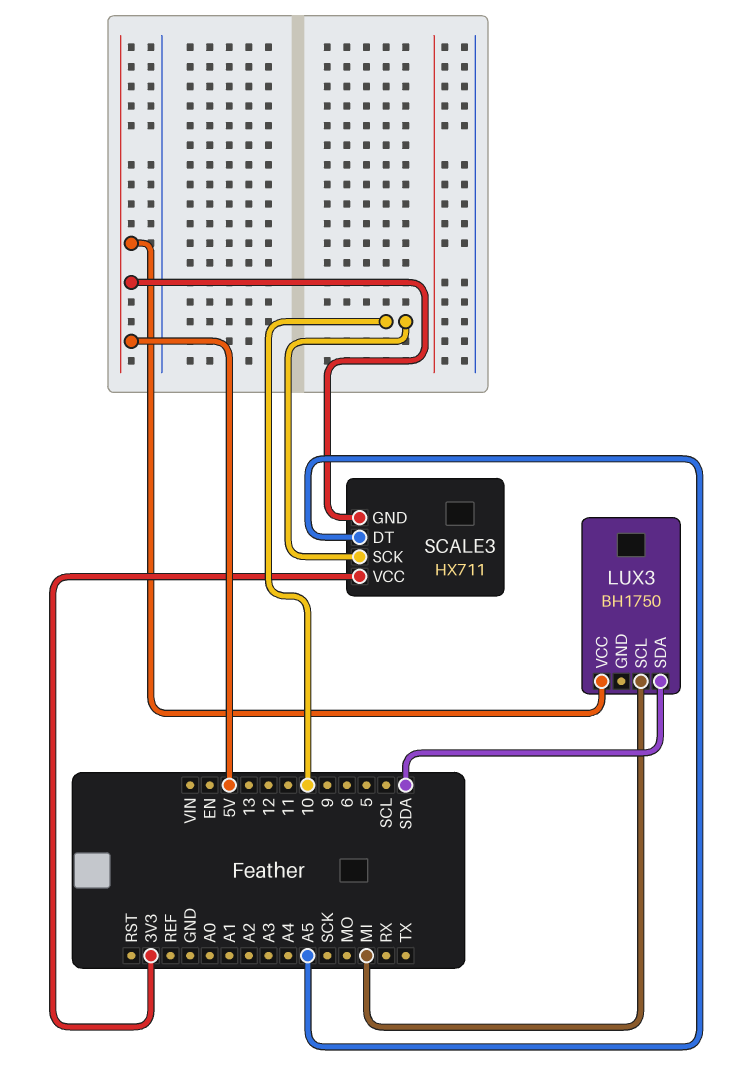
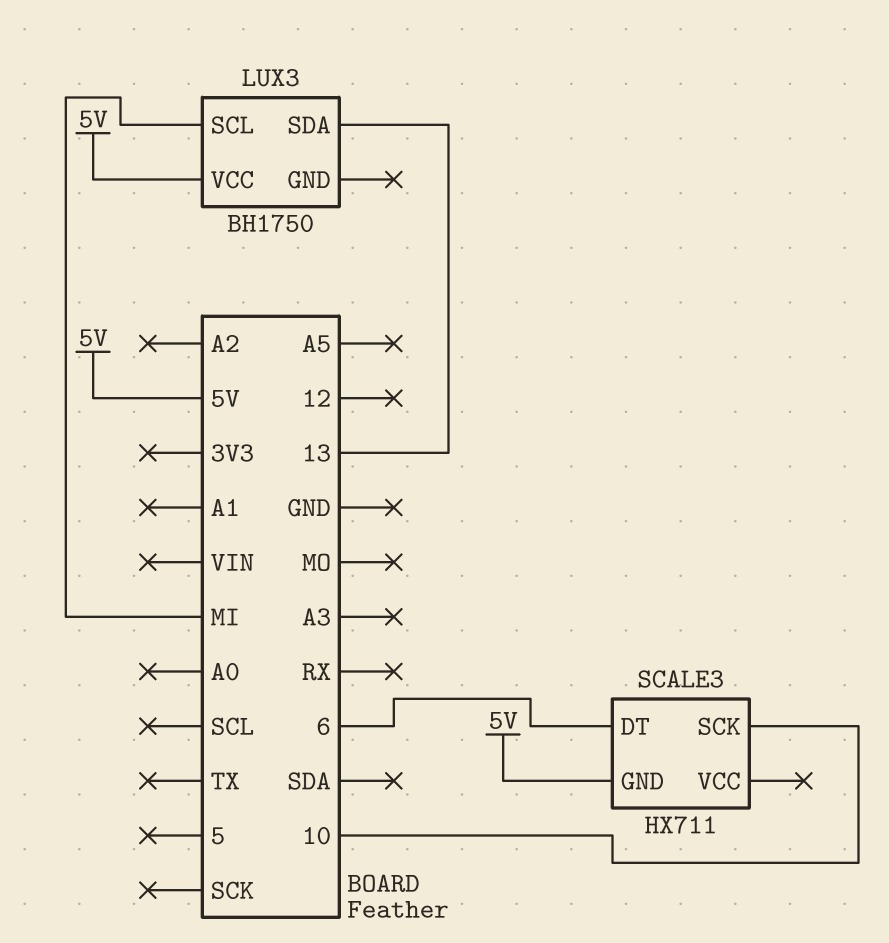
LUX3 pin SDA: SDA -> 13
SCALE3 pin DT: A5 -> 6
SCALE3 pin VCC: 3V3 -> none

